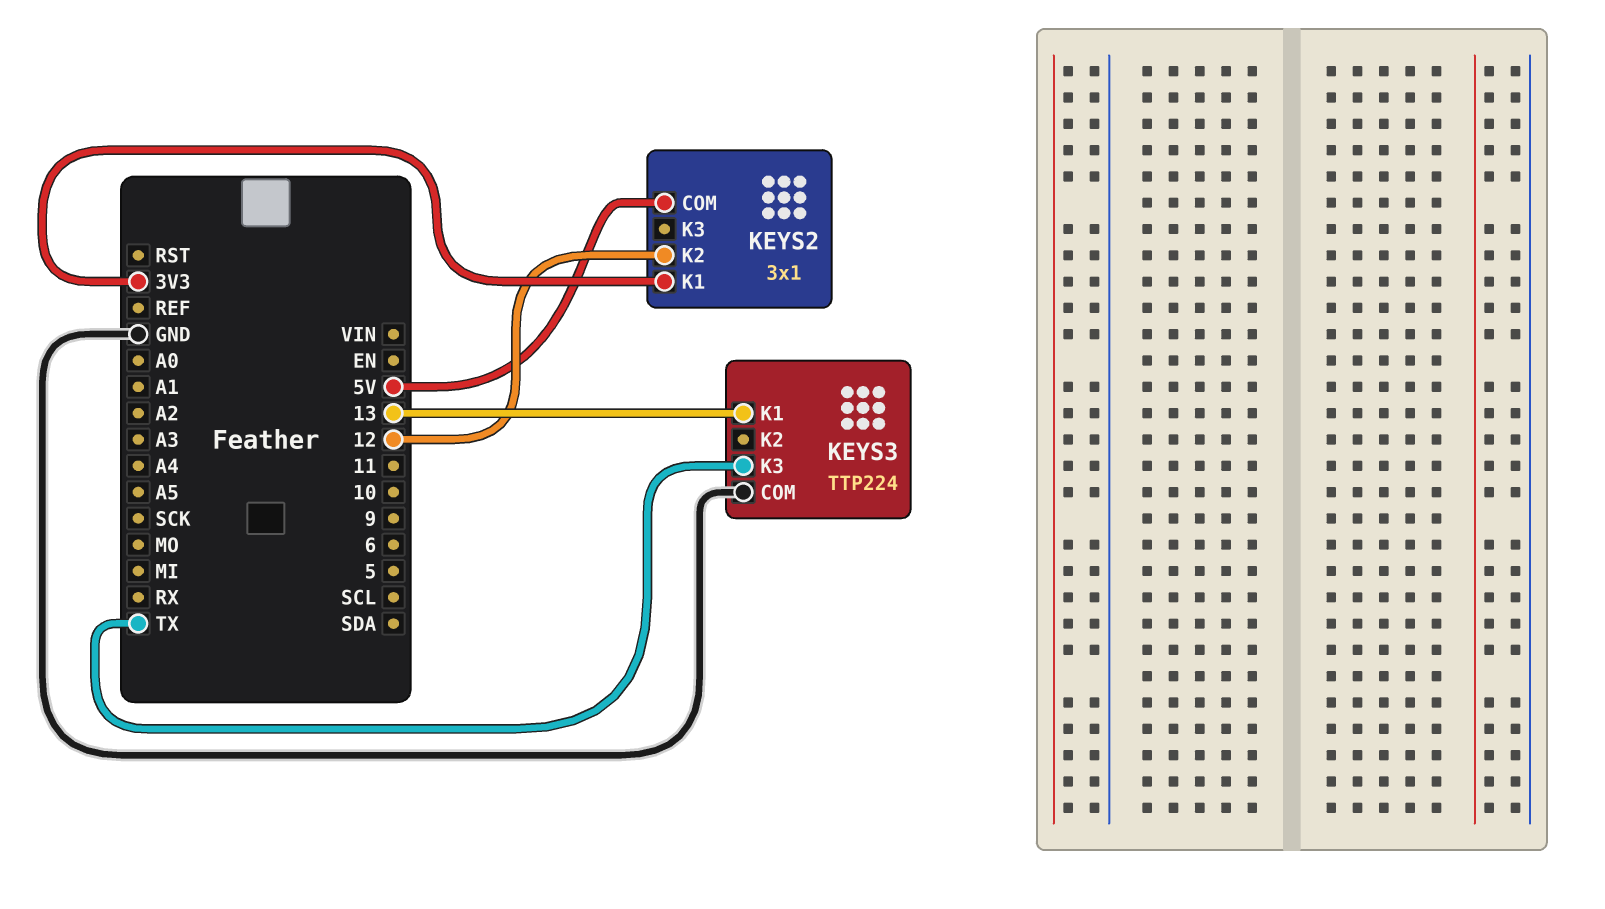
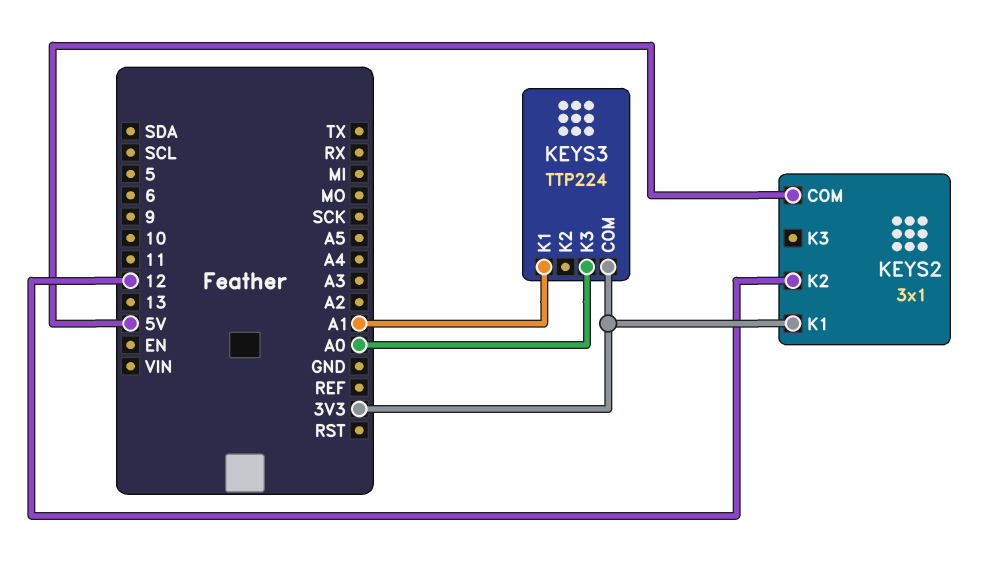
KEYS3 pin COM: GND -> 3V3
KEYS3 pin K1: 13 -> A1
KEYS3 pin K3: TX -> A0

